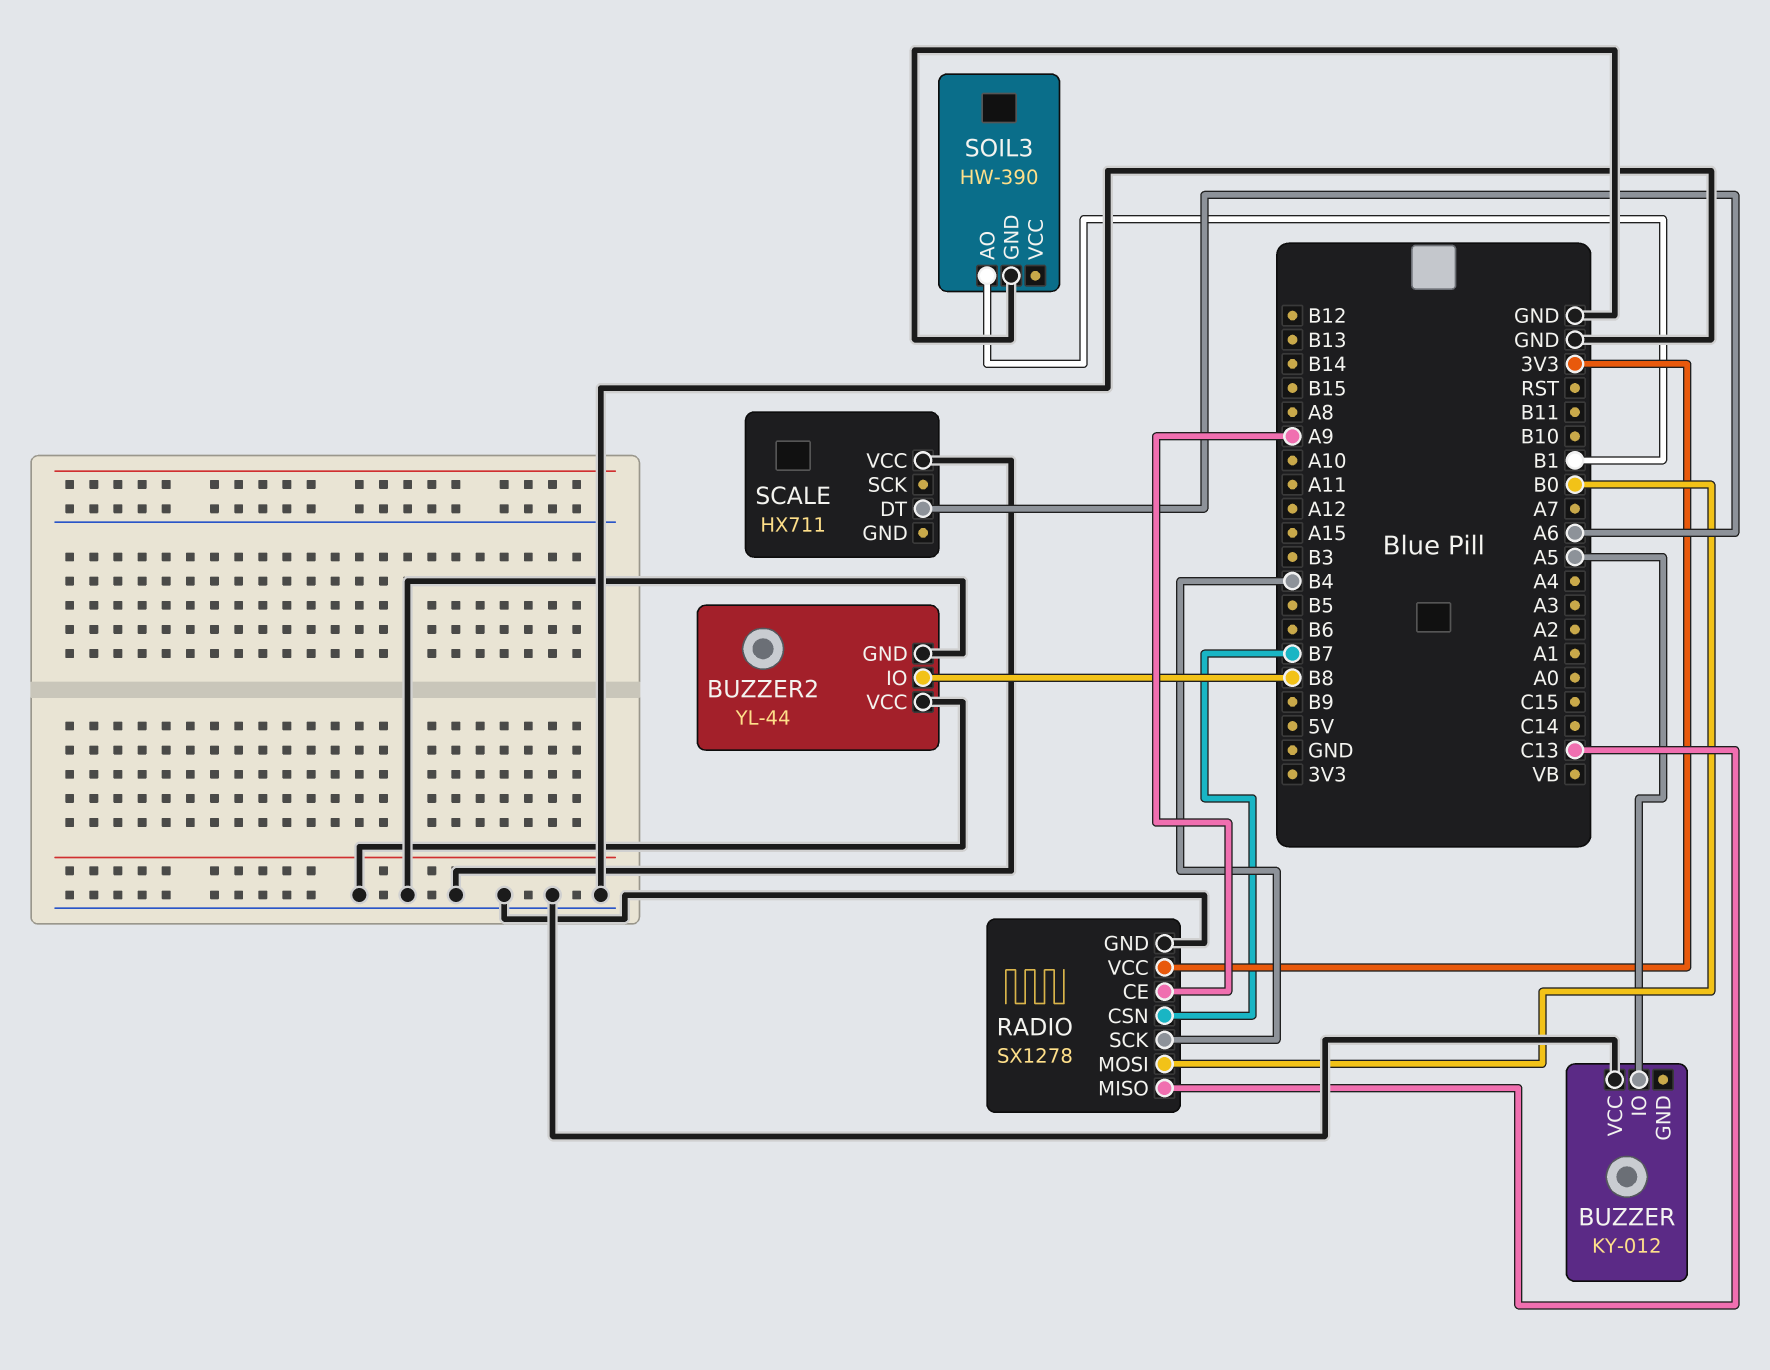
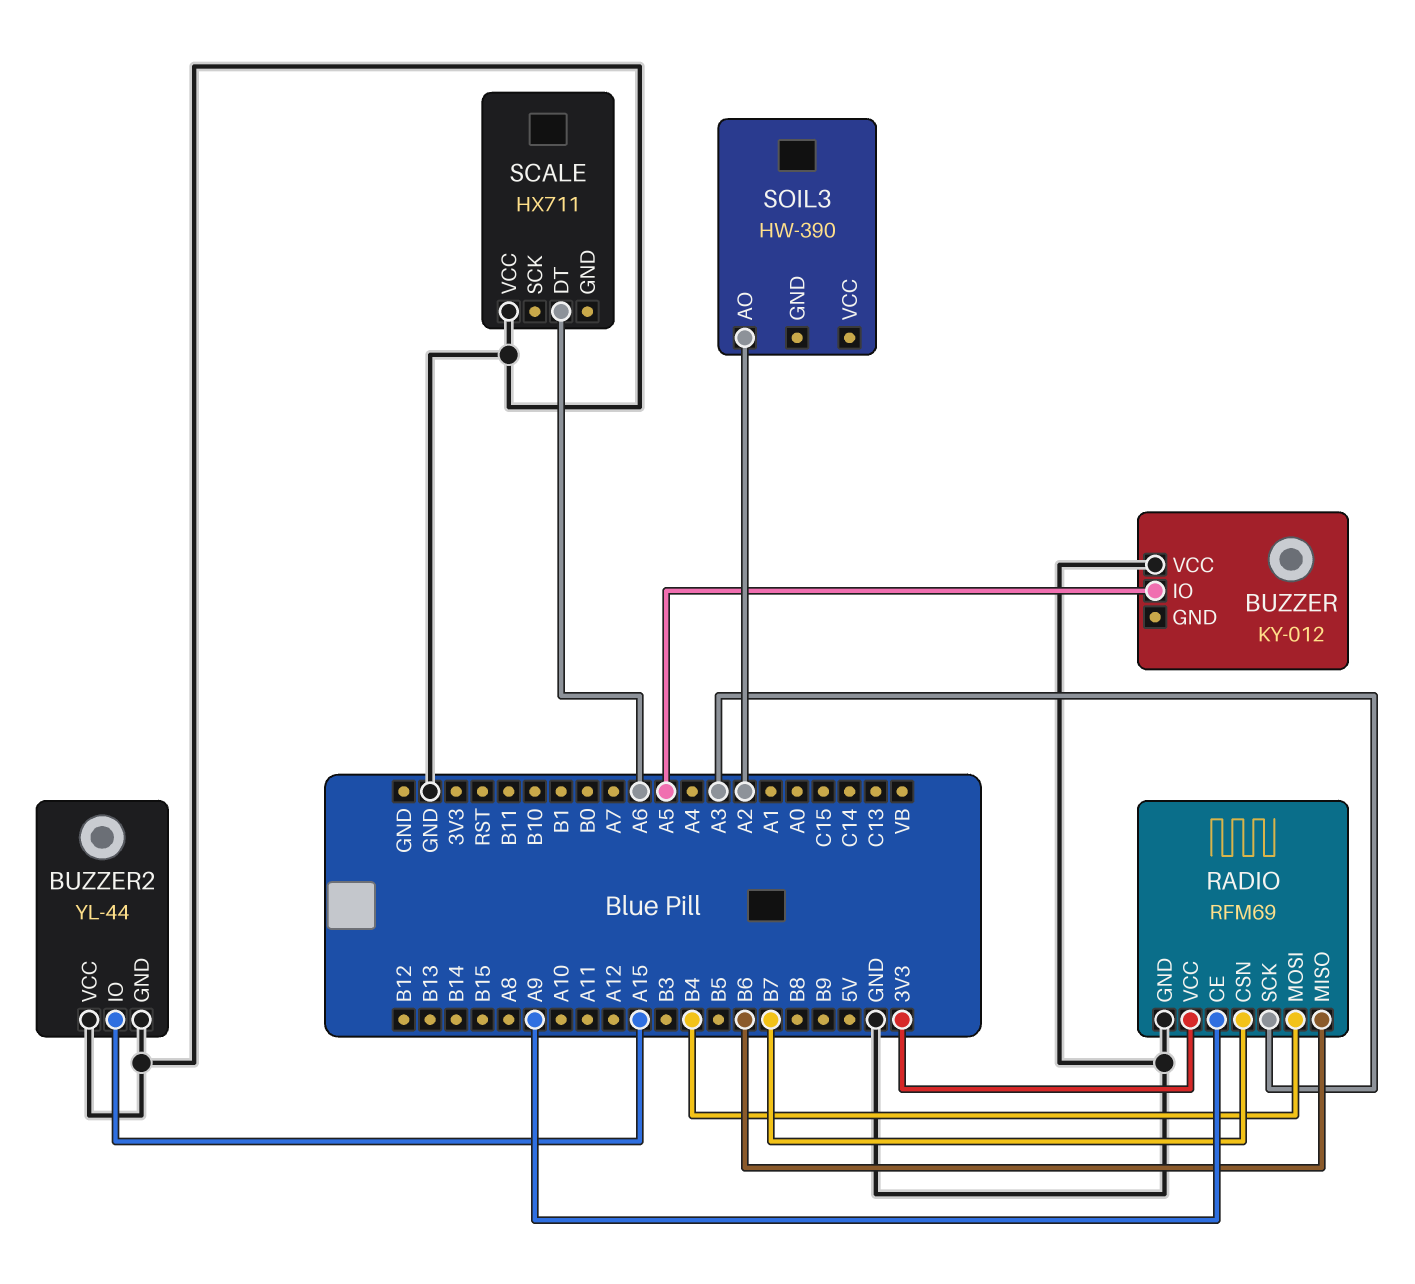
BUZZER2 pin IO: B8 -> A15
RADIO: SX1278 -> RFM69
RADIO pin MISO: C13 -> B6
RADIO pin MOSI: B0 -> B4
RADIO pin SCK: B4 -> A3
SOIL3 pin AO: B1 -> A2
SOIL3 pin GND: GND -> none

